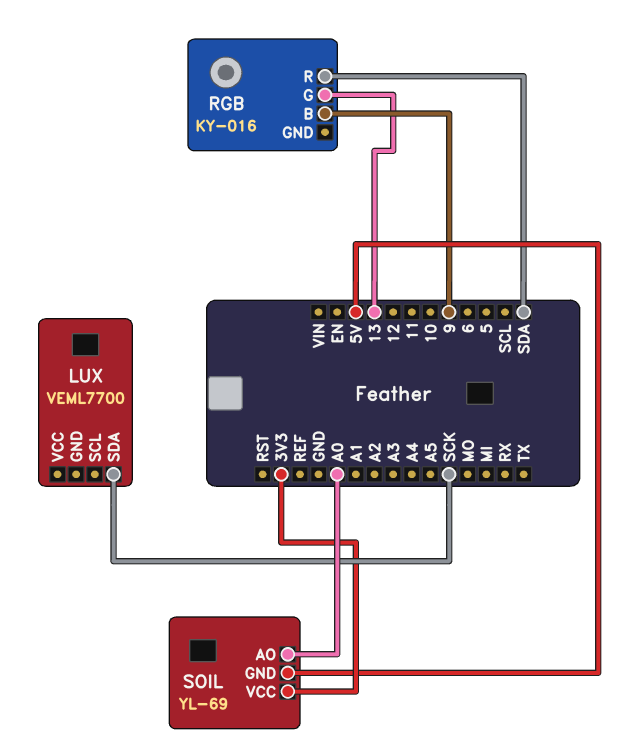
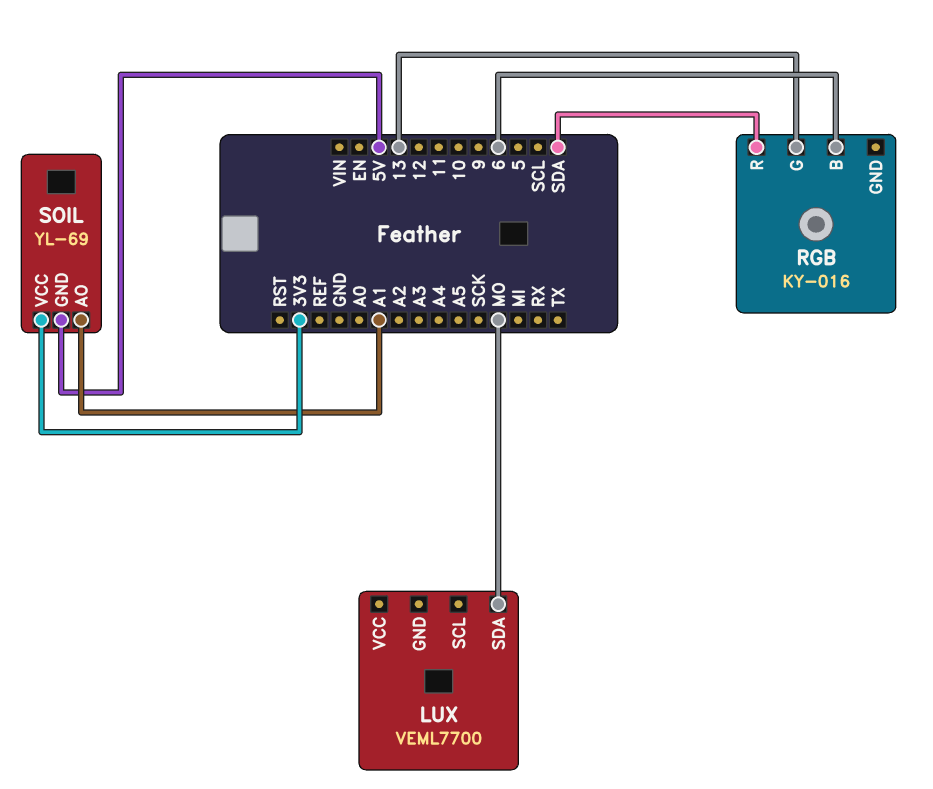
LUX pin SDA: SCK -> MO
RGB pin B: 9 -> 6
SOIL pin AO: A0 -> A1

